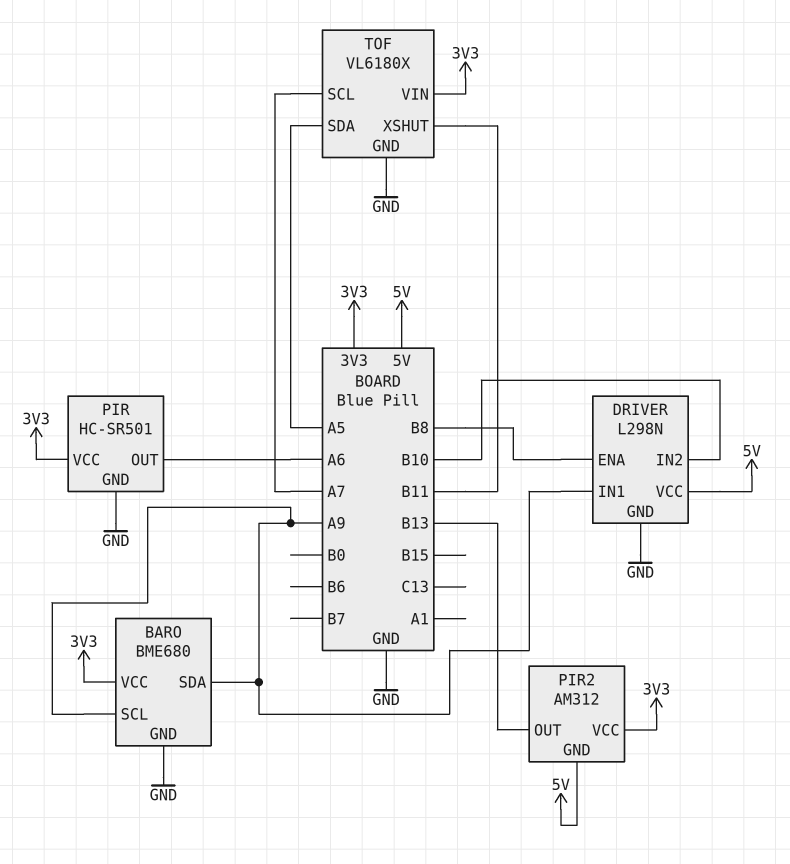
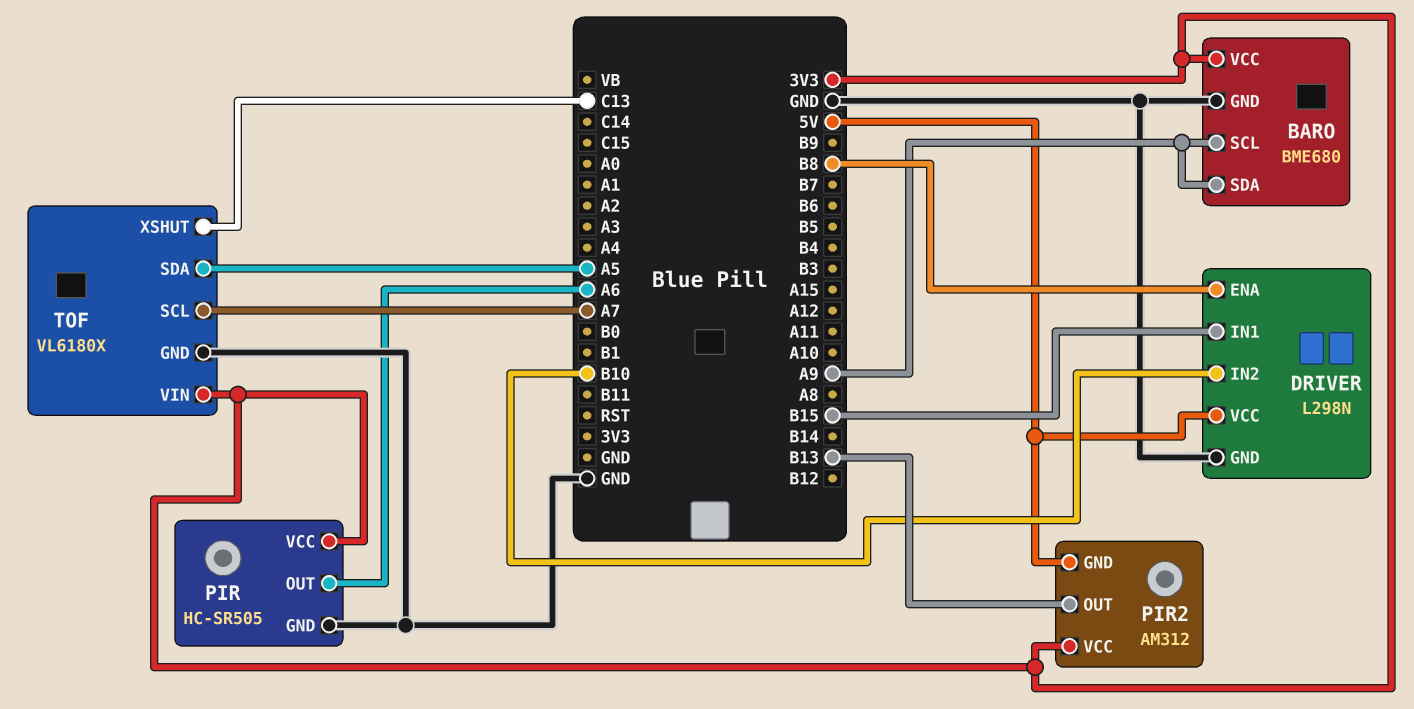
DRIVER pin IN1: A9 -> B15
PIR: HC-SR501 -> HC-SR505
TOF pin XSHUT: B11 -> C13

